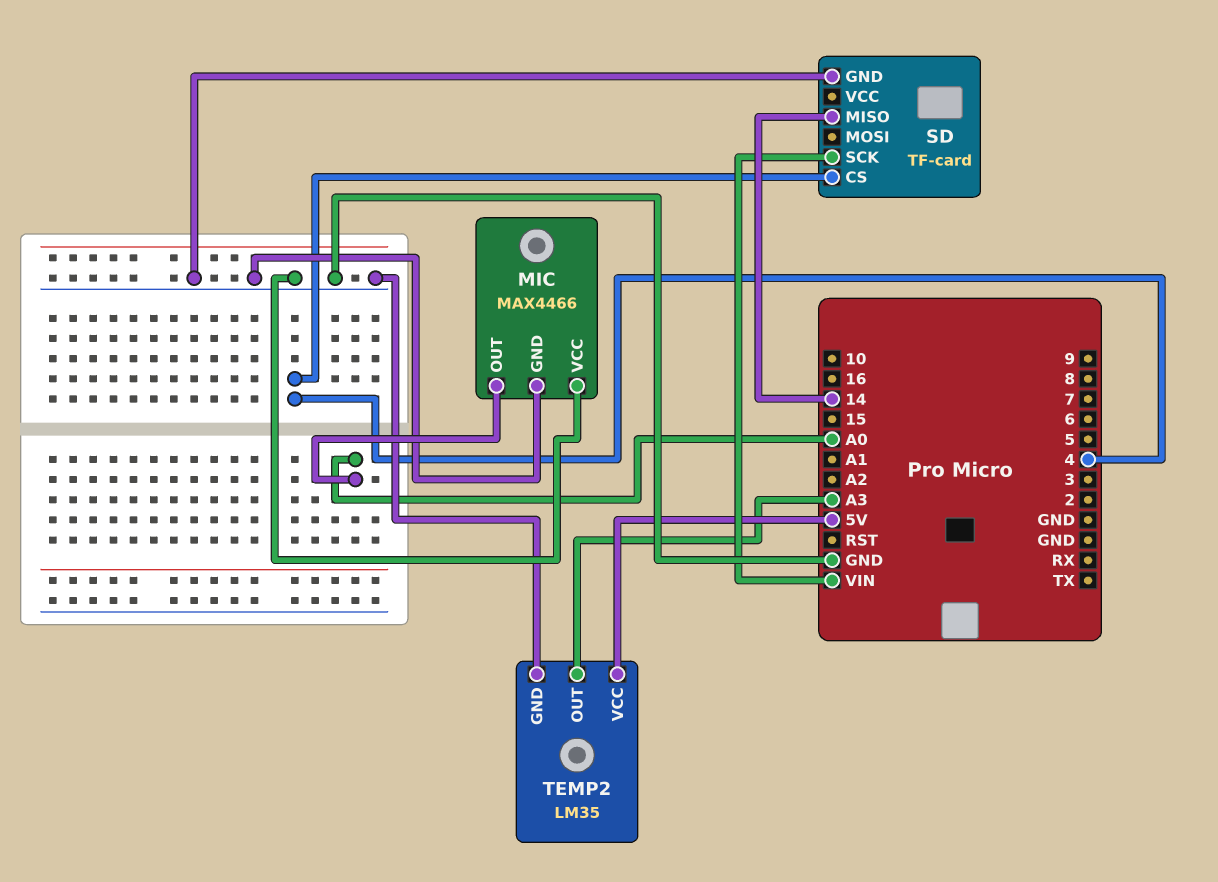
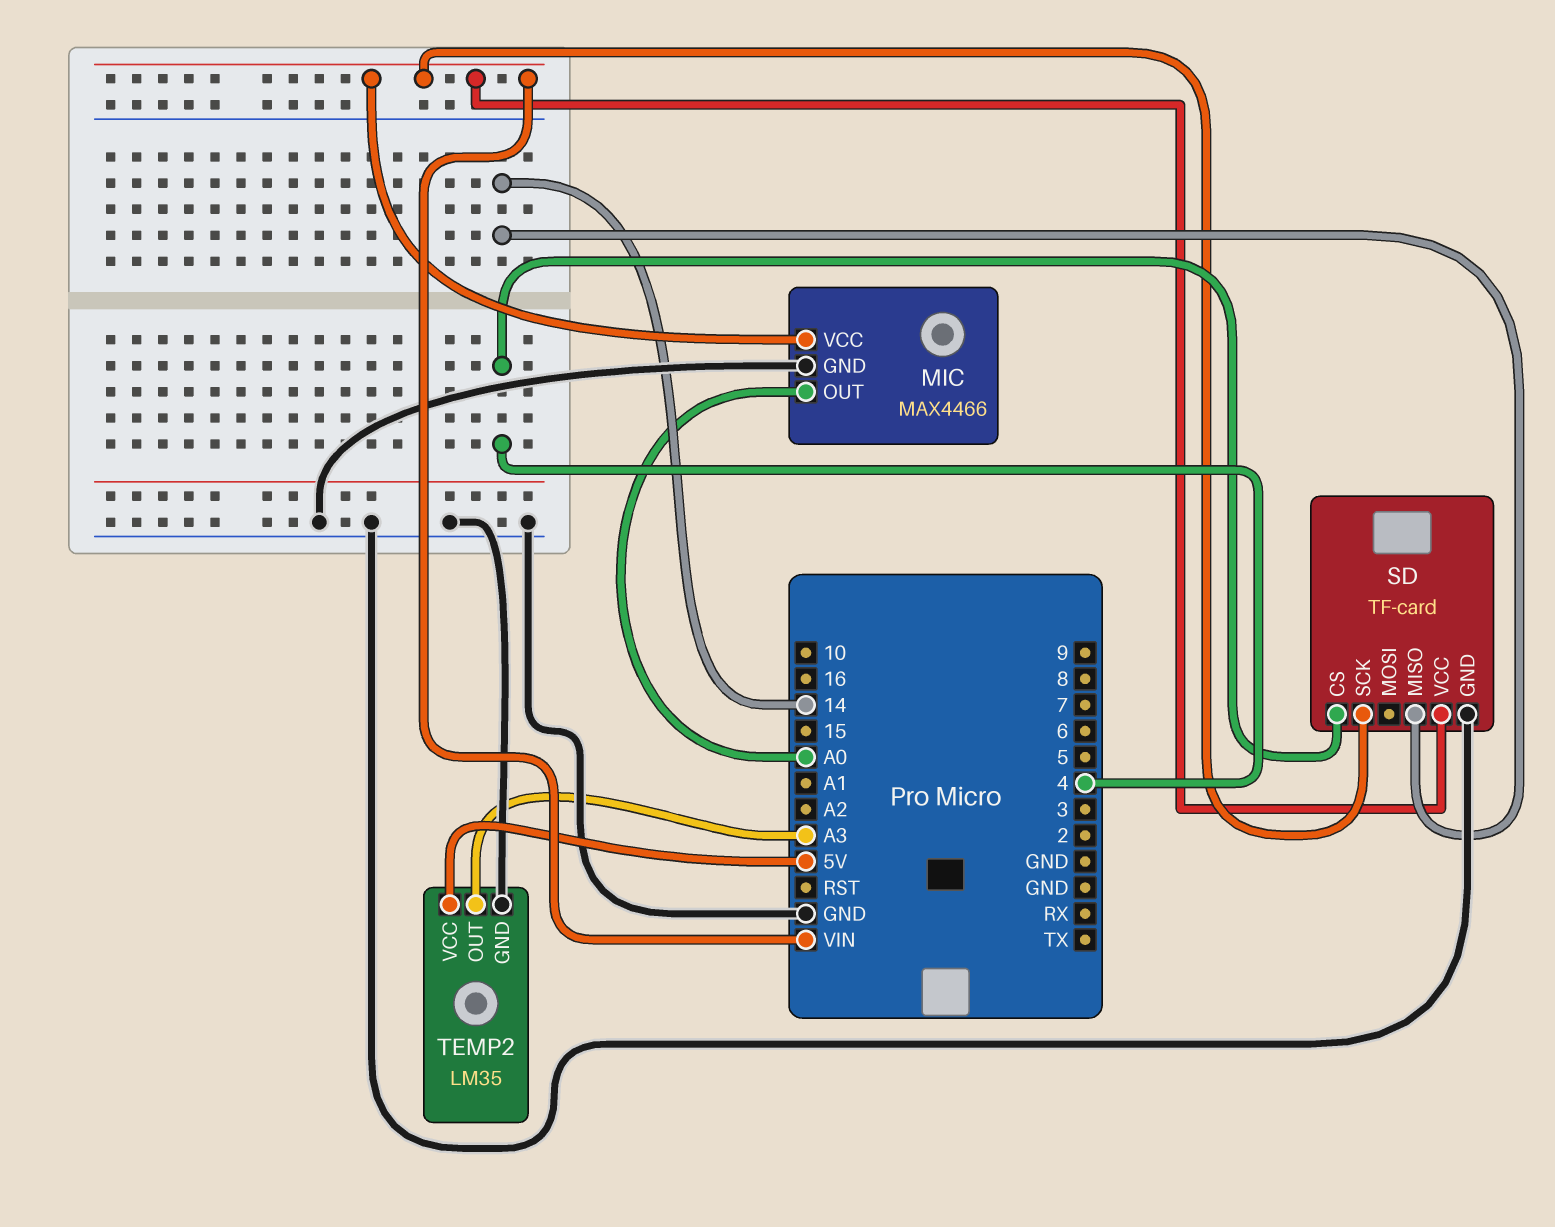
MIC pin VCC: GND -> VIN
SD pin VCC: none -> VIN

